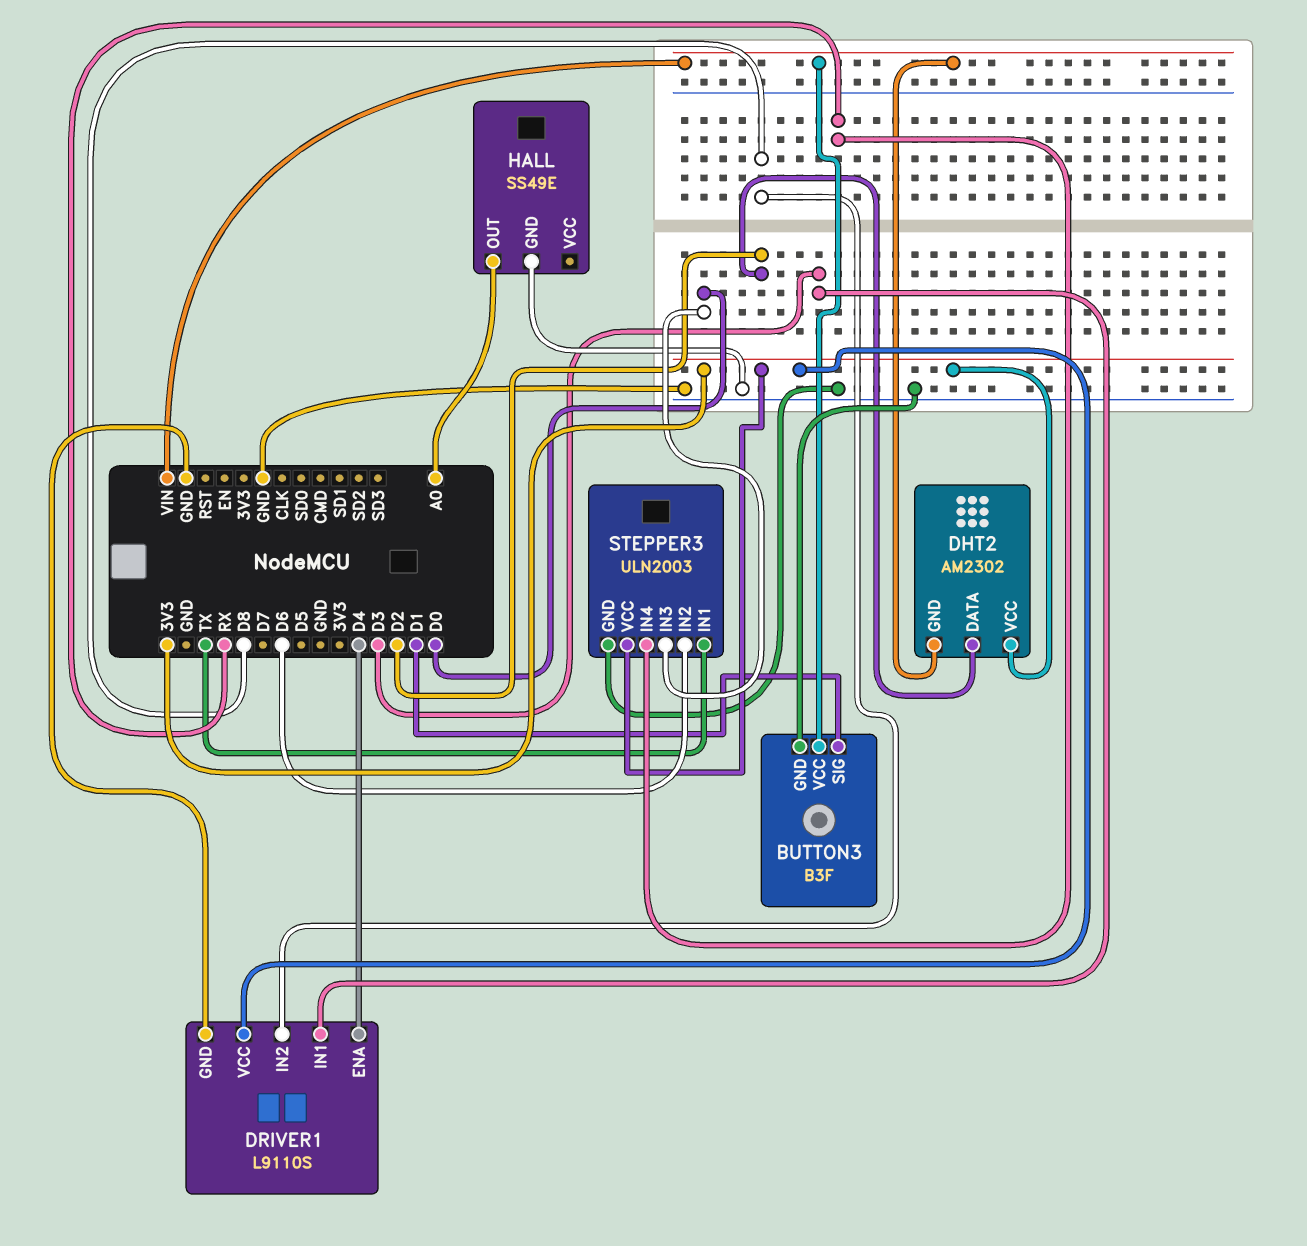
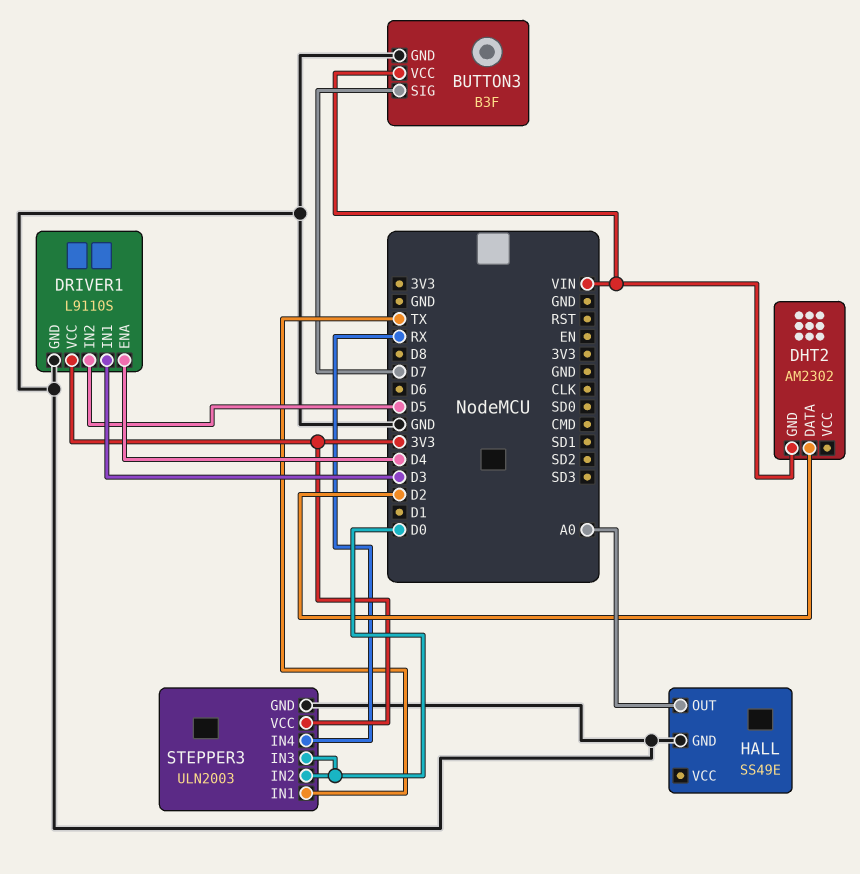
BUTTON3 pin SIG: D1 -> D7
DHT2 pin VCC: 3V3 -> none
DRIVER1 pin IN2: D8 -> D5
STEPPER3 pin IN2: D6 -> D0

